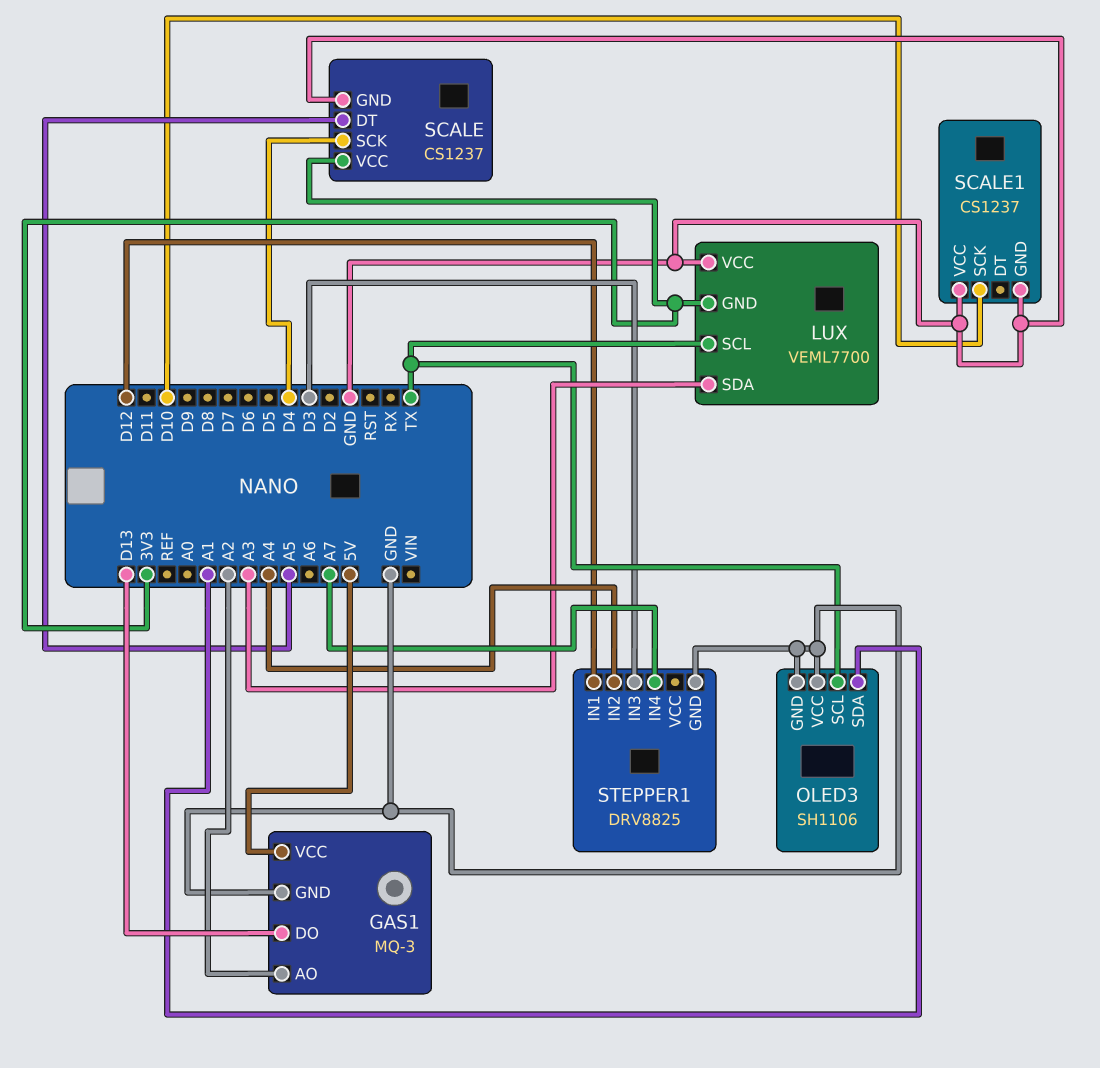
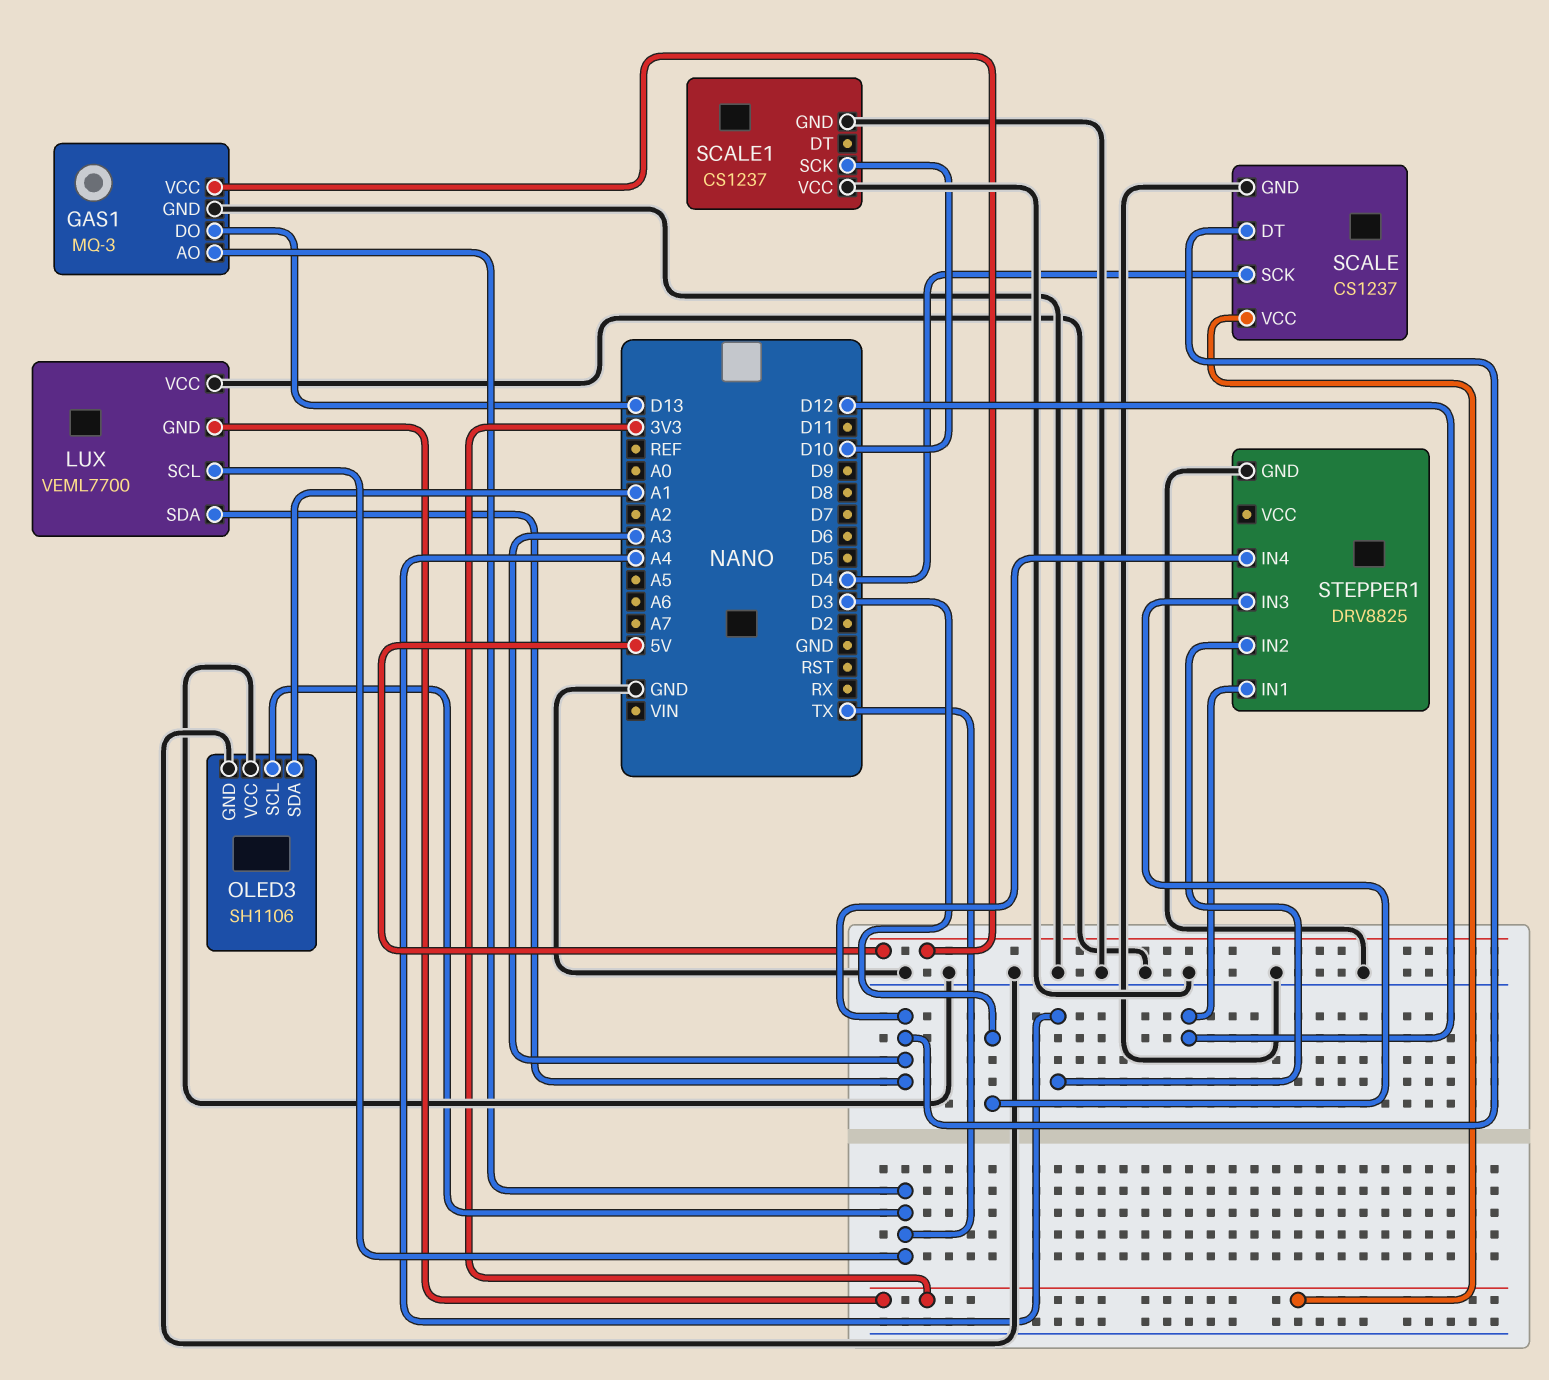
GAS1 pin AO: A2 -> TX
SCALE pin DT: A5 -> A3
STEPPER1 pin IN4: A7 -> A3

